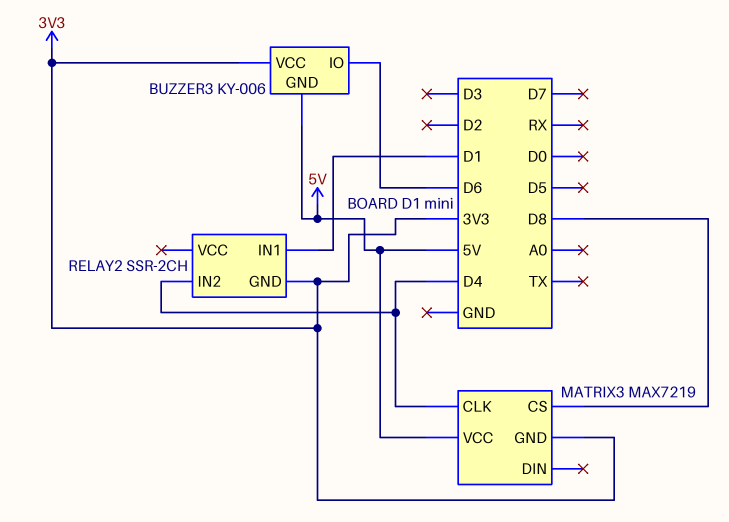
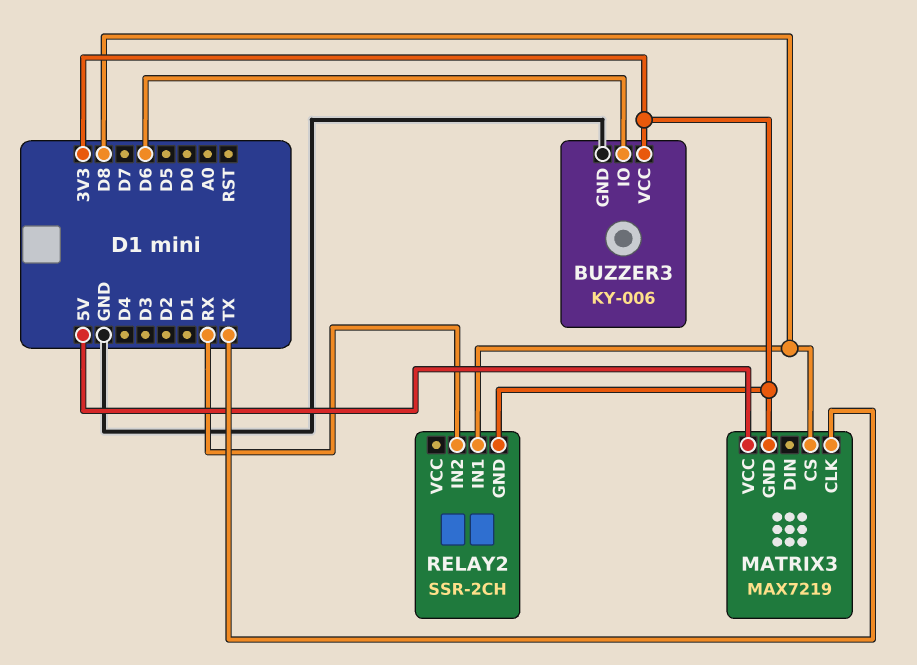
BUZZER3 pin GND: 5V -> GND
MATRIX3 pin CLK: D4 -> TX
RELAY2 pin IN1: D1 -> D8
RELAY2 pin IN2: D4 -> RX

